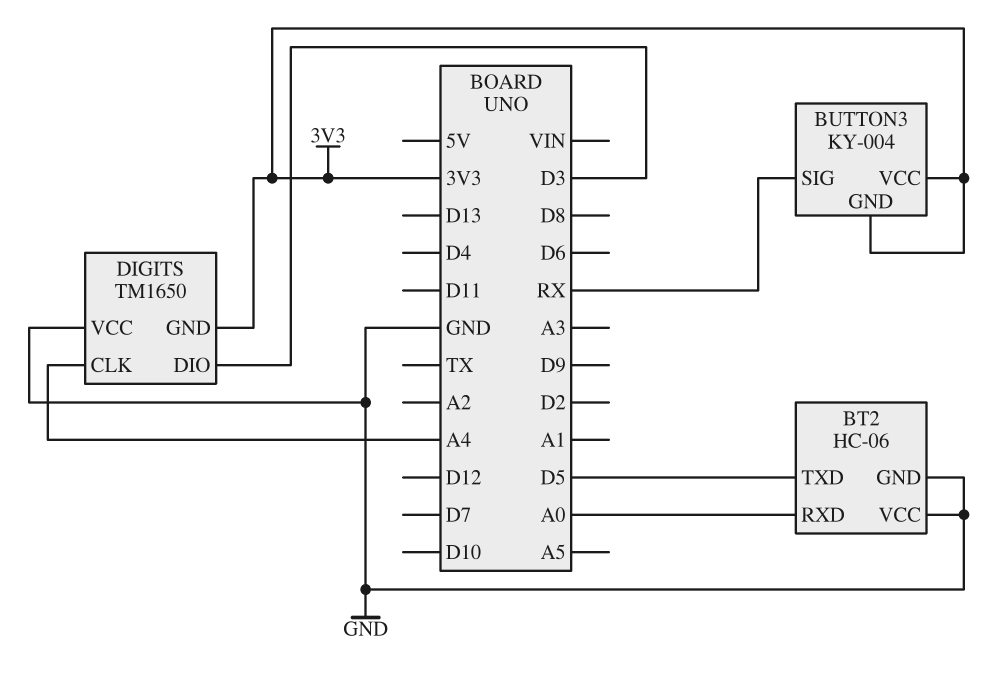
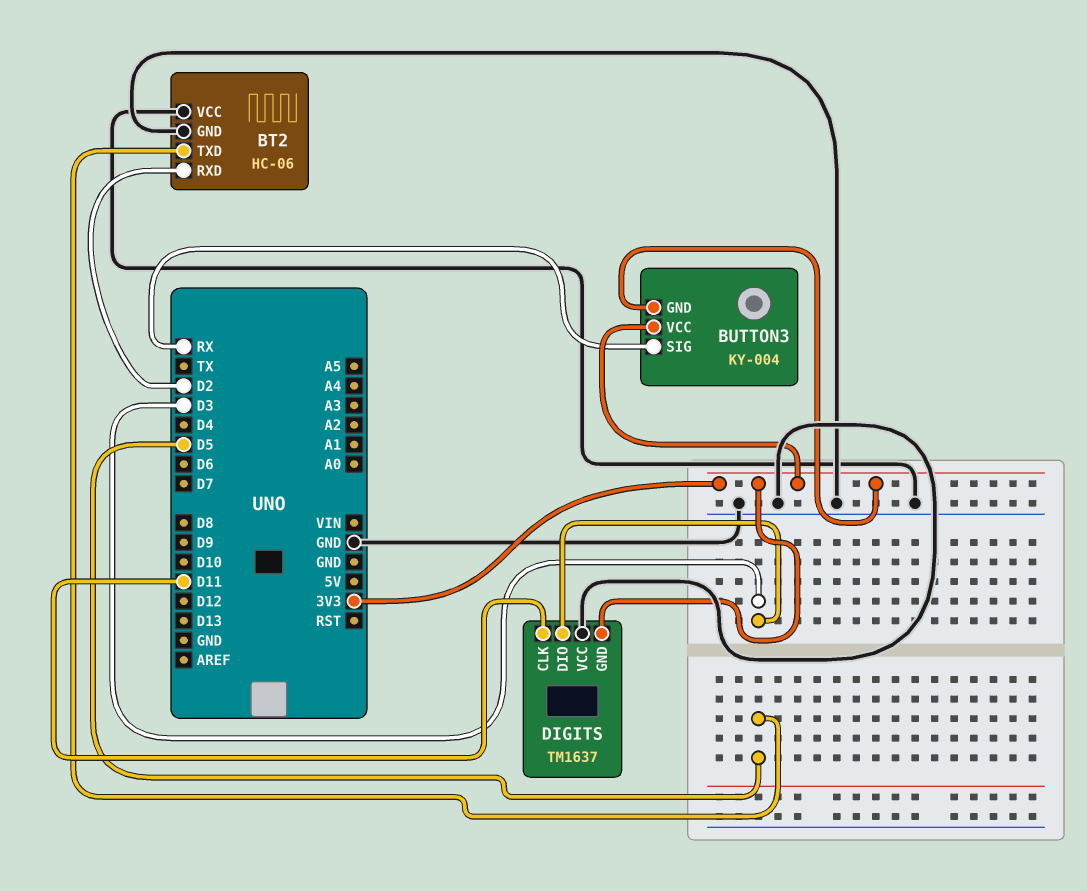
BT2 pin RXD: A0 -> D2
DIGITS: TM1650 -> TM1637
DIGITS pin CLK: A4 -> D11

